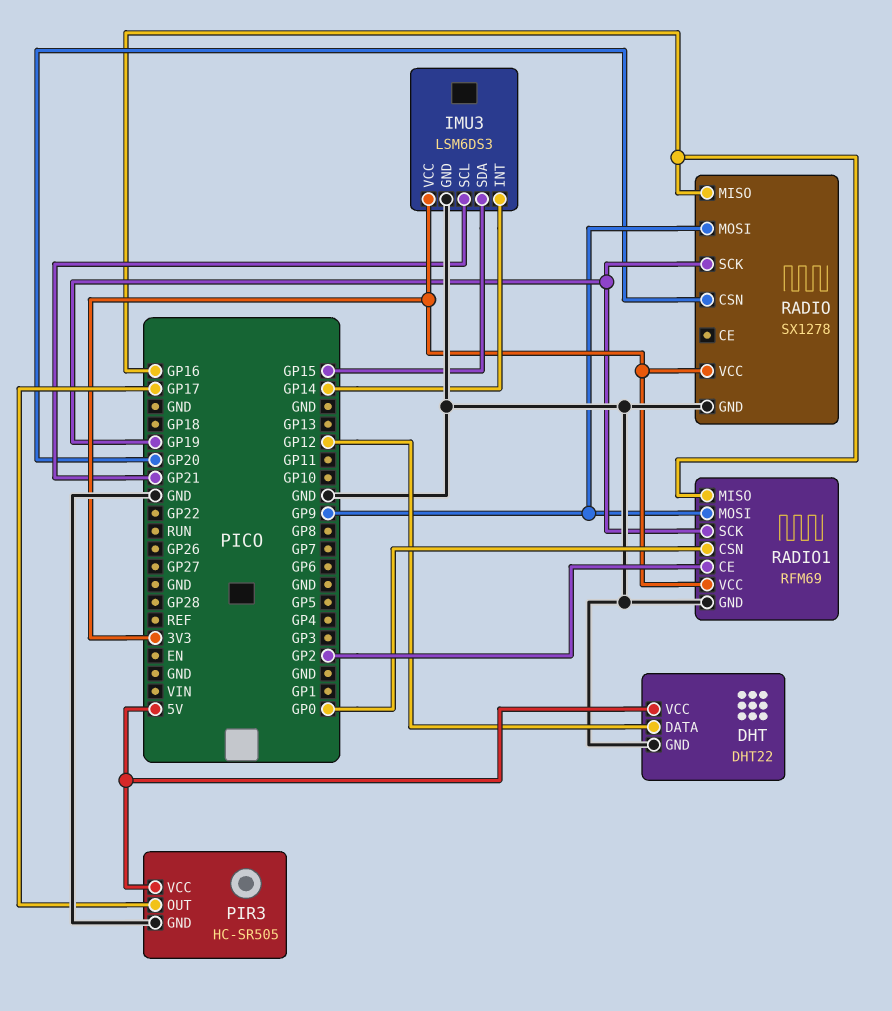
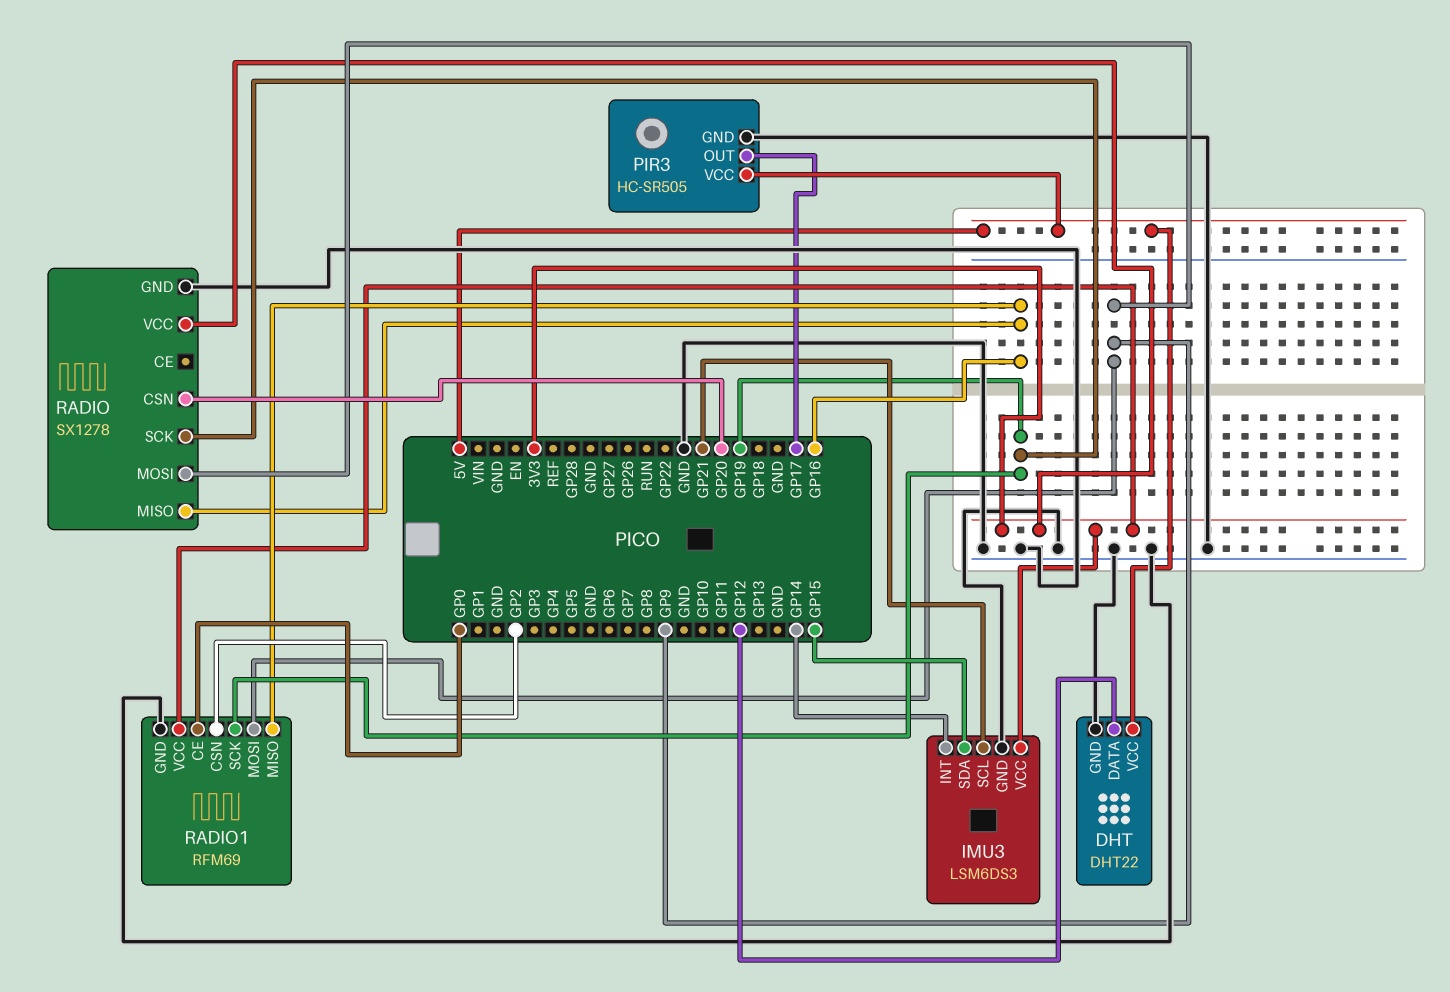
RADIO1 pin CE: GP2 -> GP0
RADIO1 pin CSN: GP0 -> GP2

